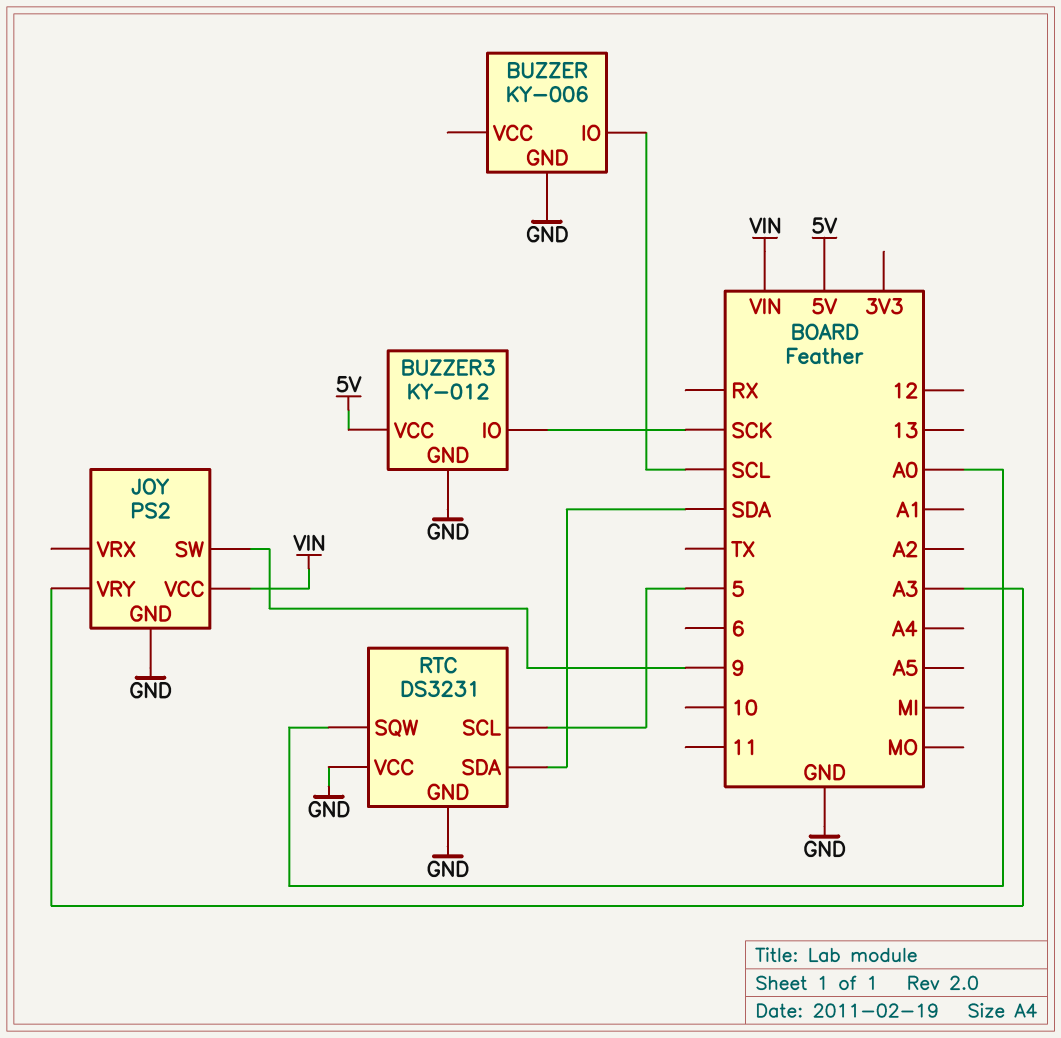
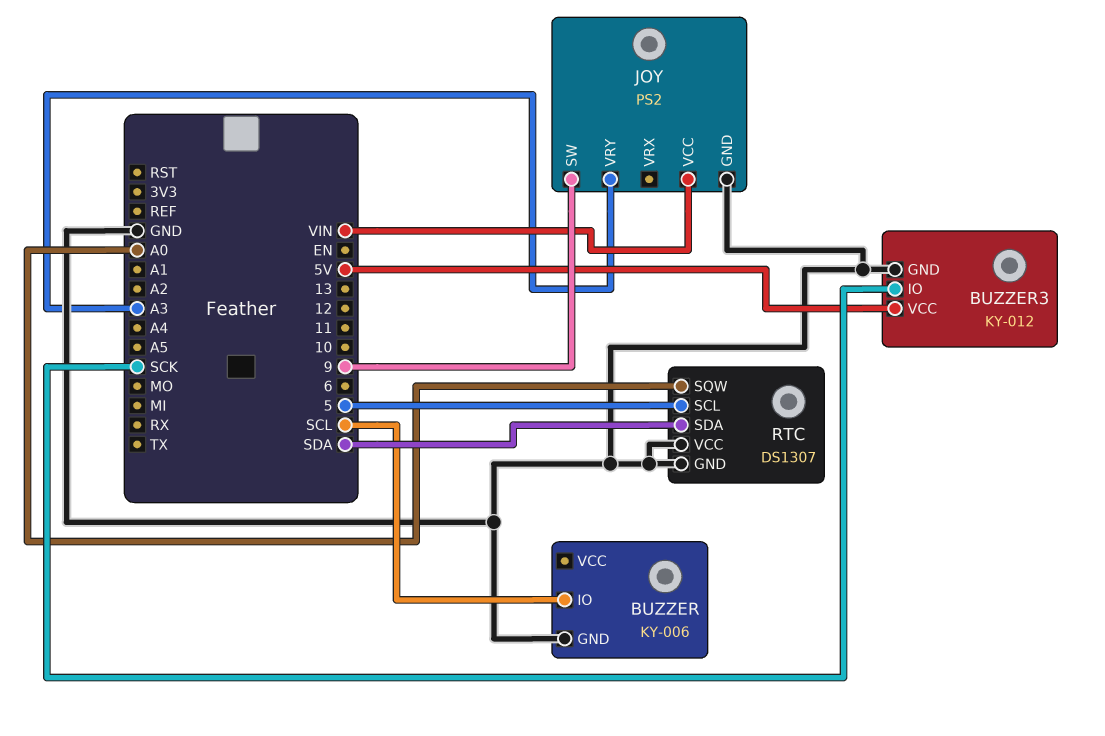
RTC: DS3231 -> DS1307

